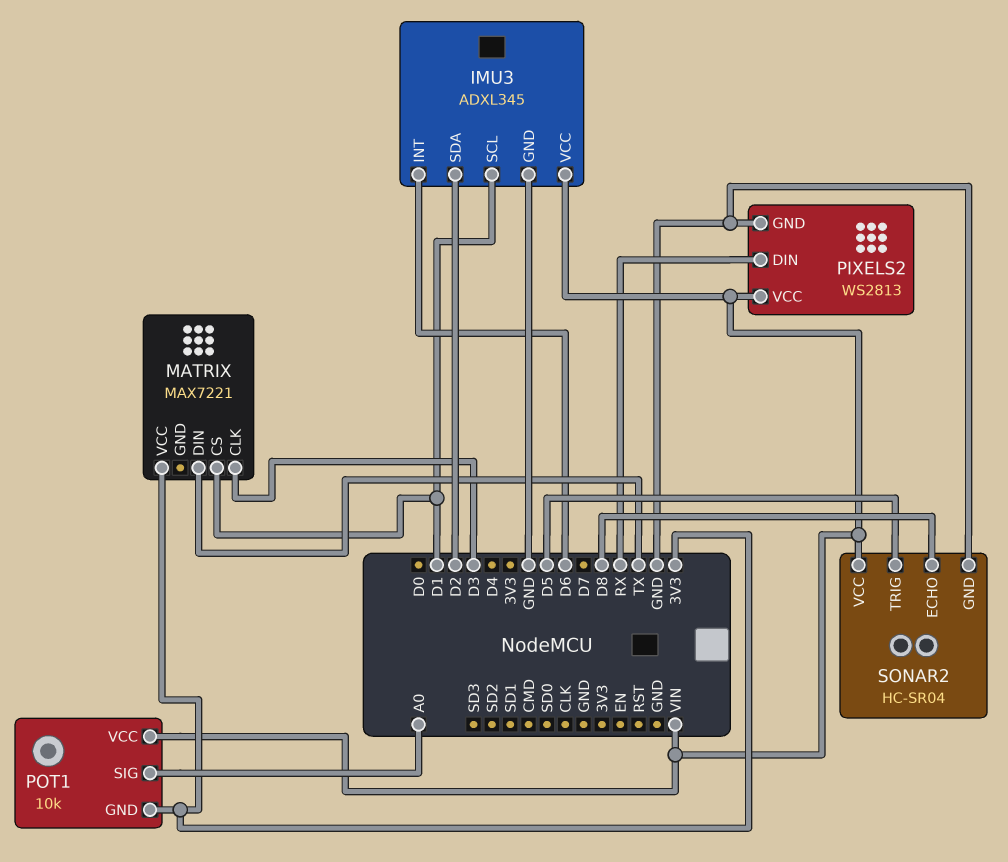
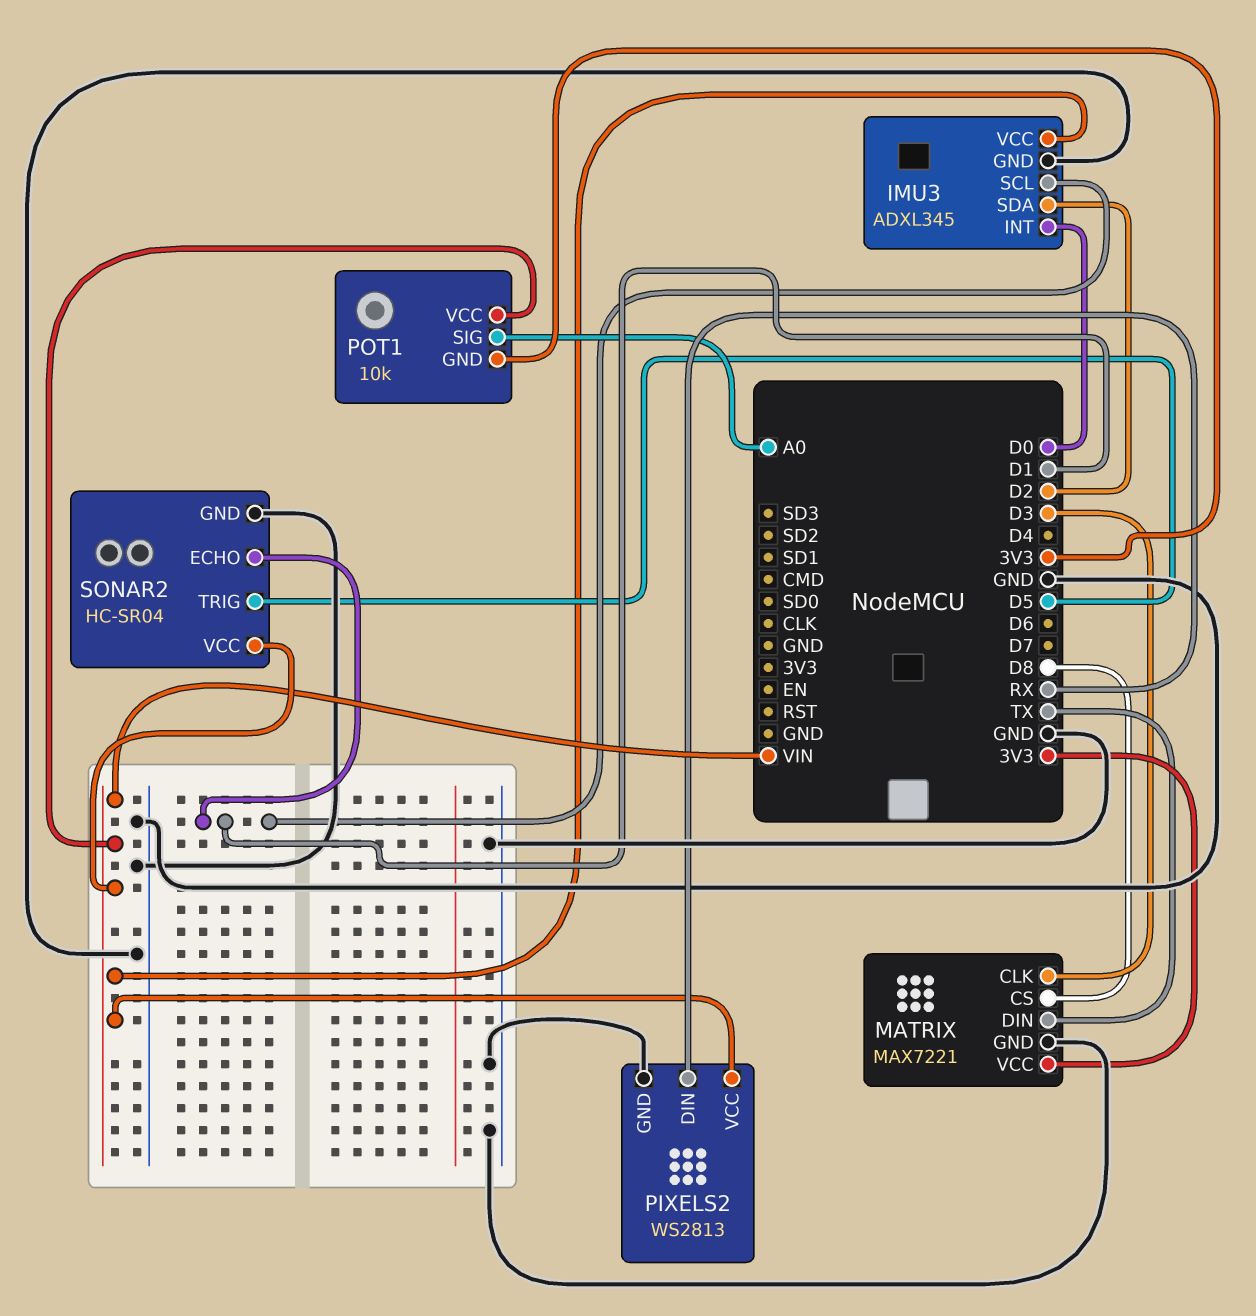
IMU3 pin INT: D6 -> D0
MATRIX pin CS: D1 -> D8
MATRIX pin GND: none -> GND
SONAR2 pin ECHO: D8 -> D1

